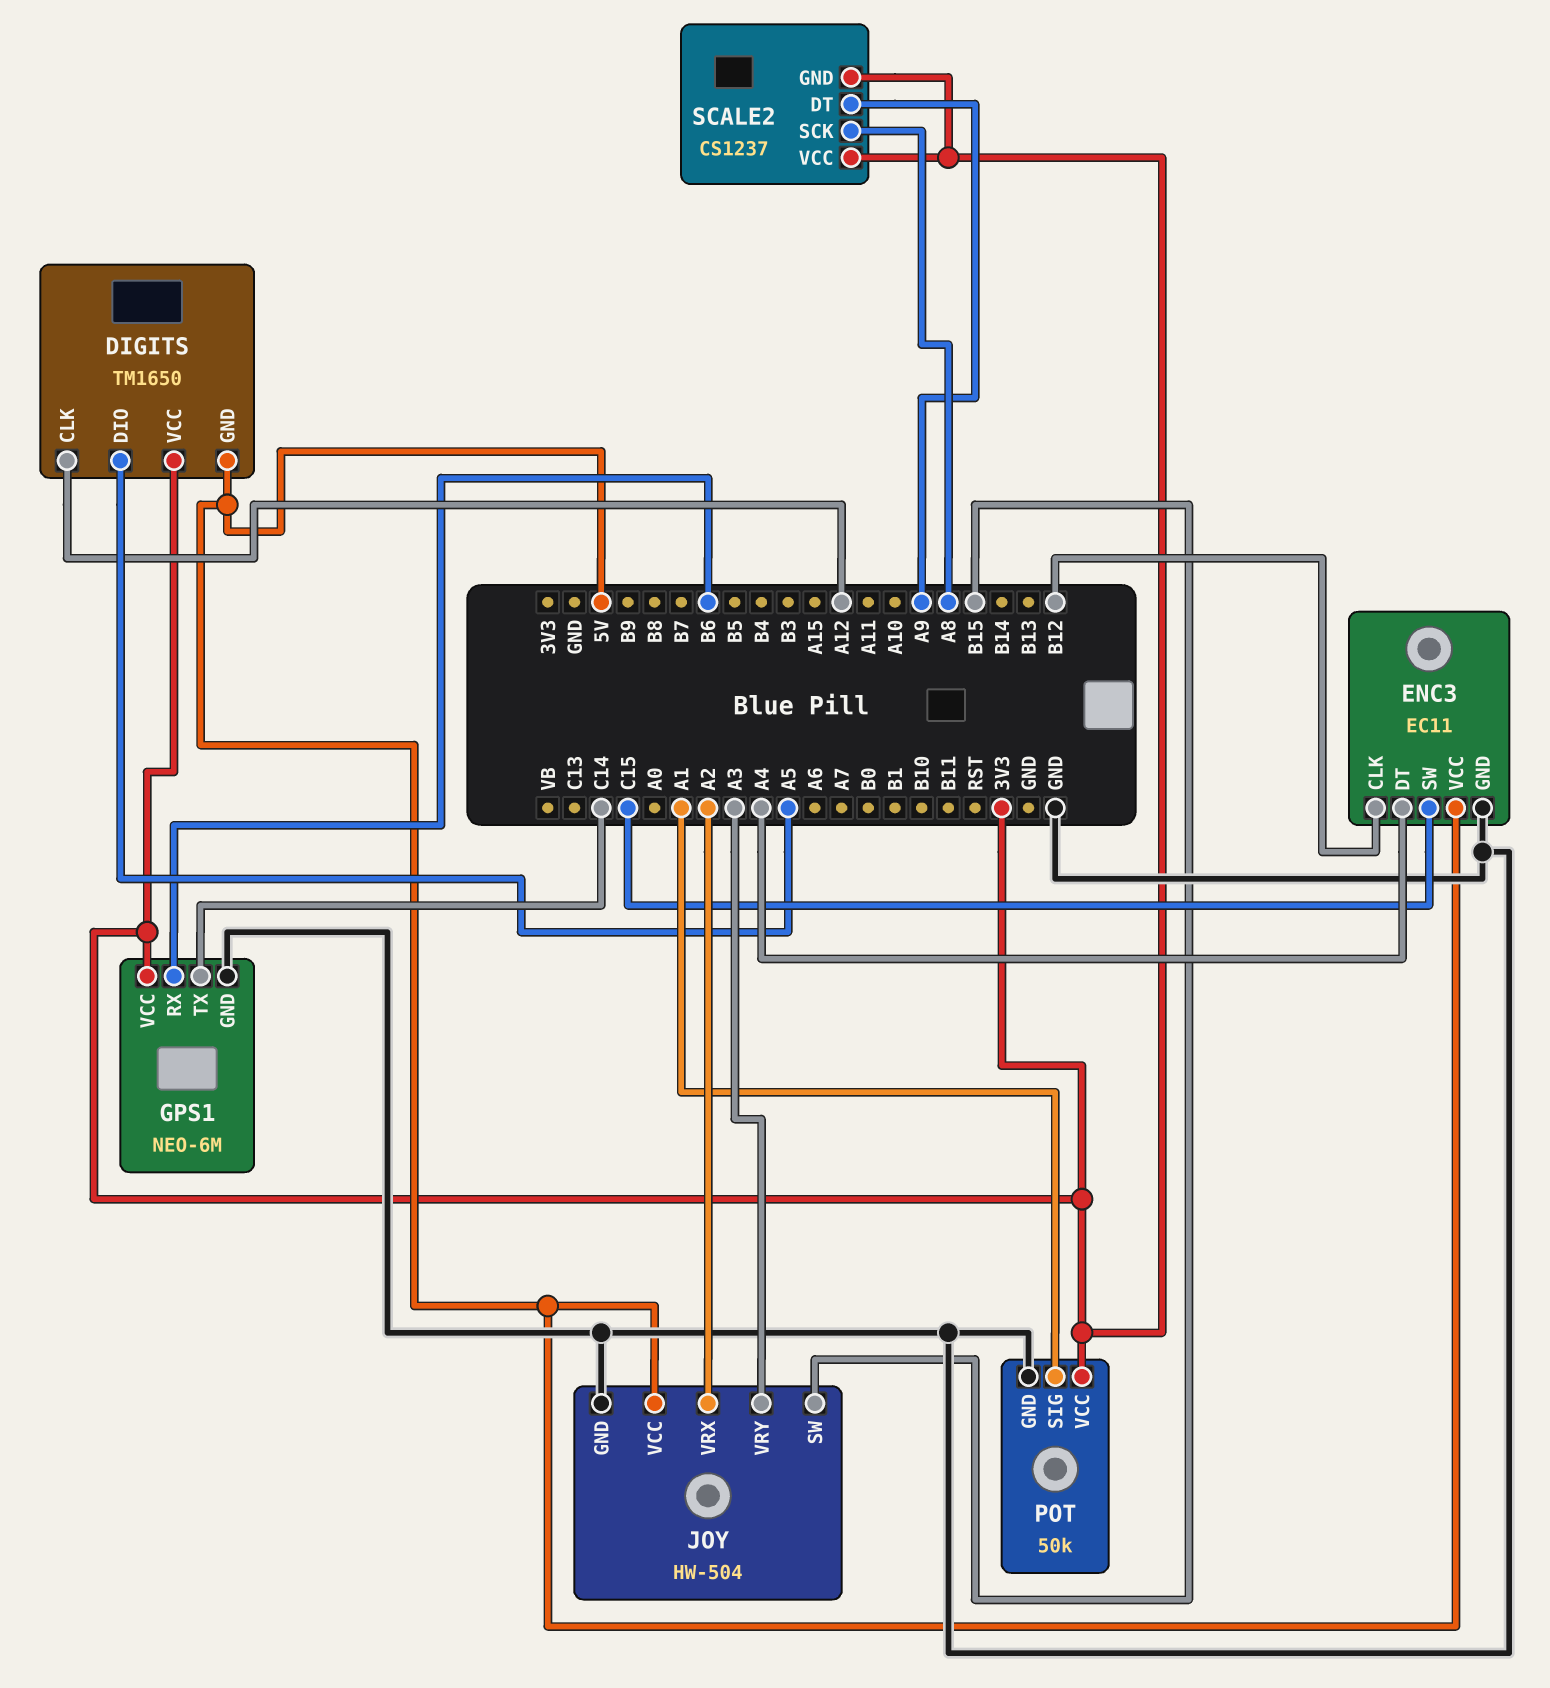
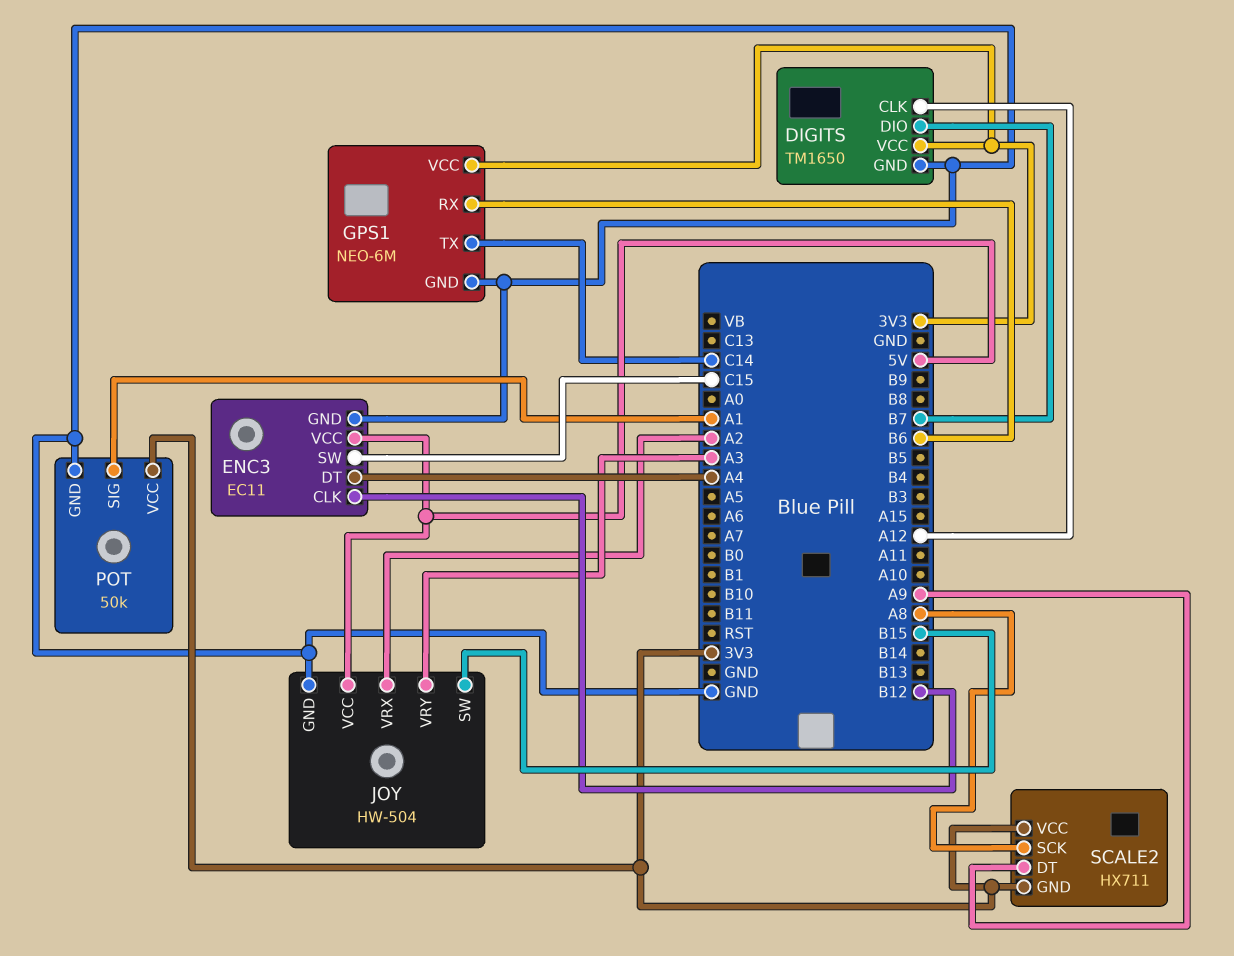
DIGITS pin DIO: A5 -> B7
DIGITS pin GND: 5V -> GND
SCALE2: CS1237 -> HX711

